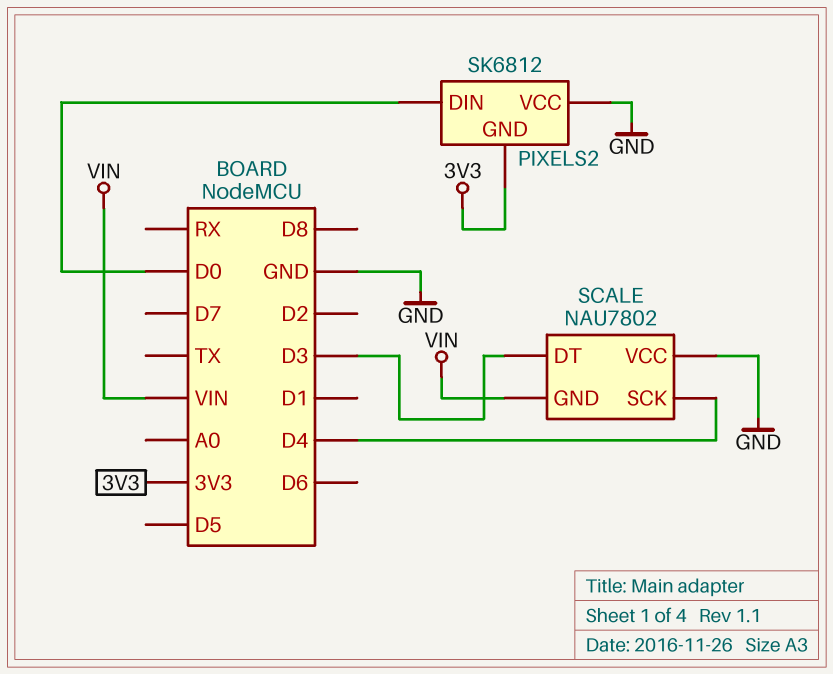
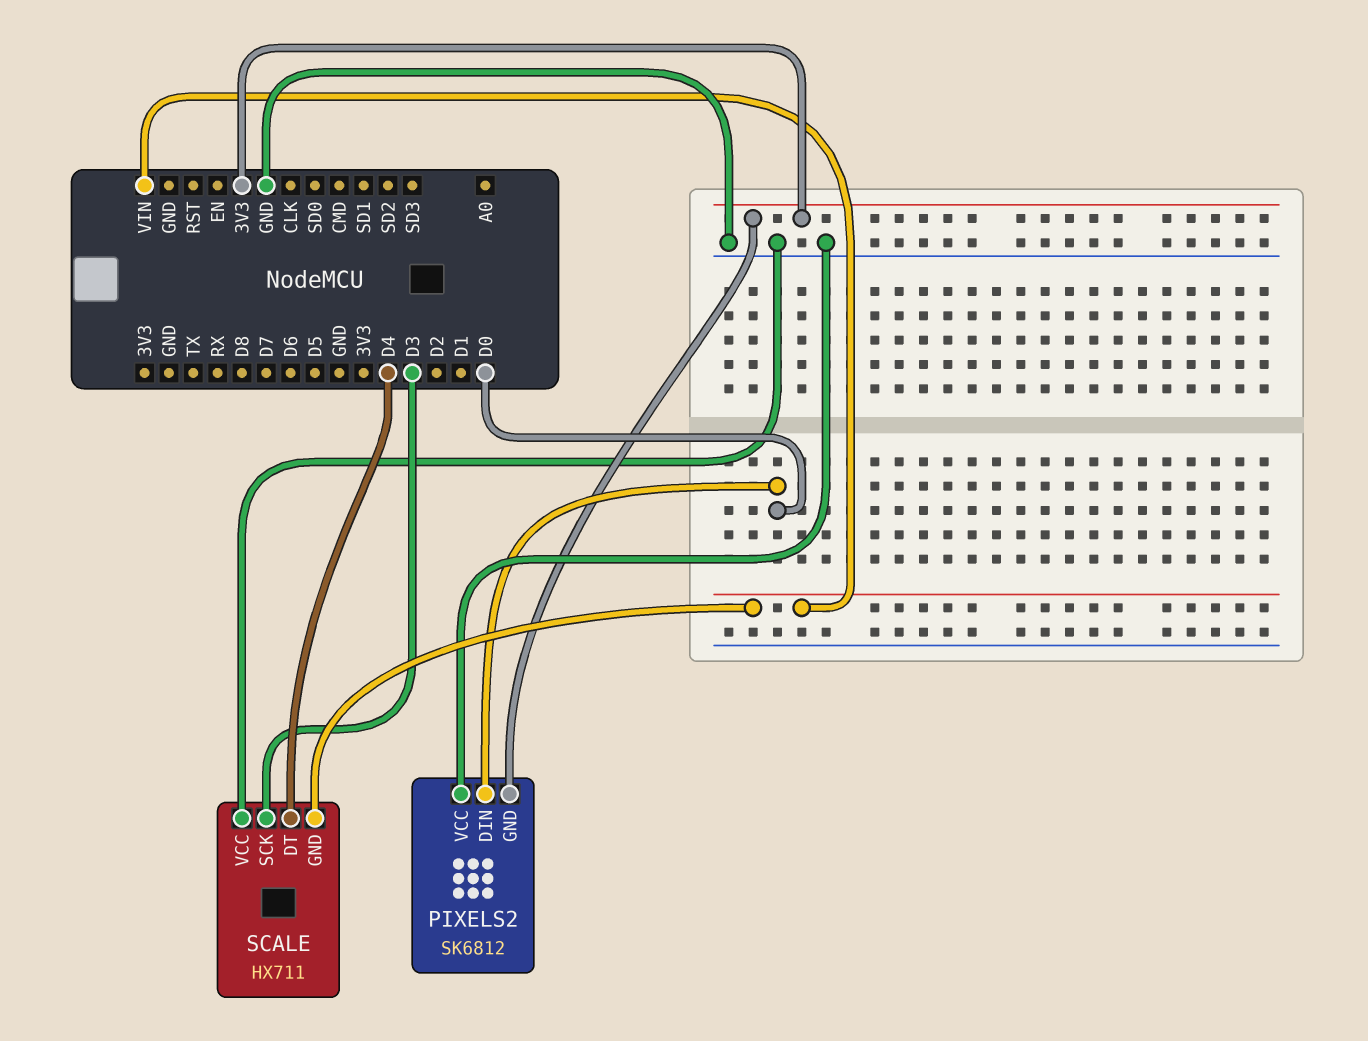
SCALE: NAU7802 -> HX711
SCALE pin DT: D3 -> D4
SCALE pin SCK: D4 -> D3

